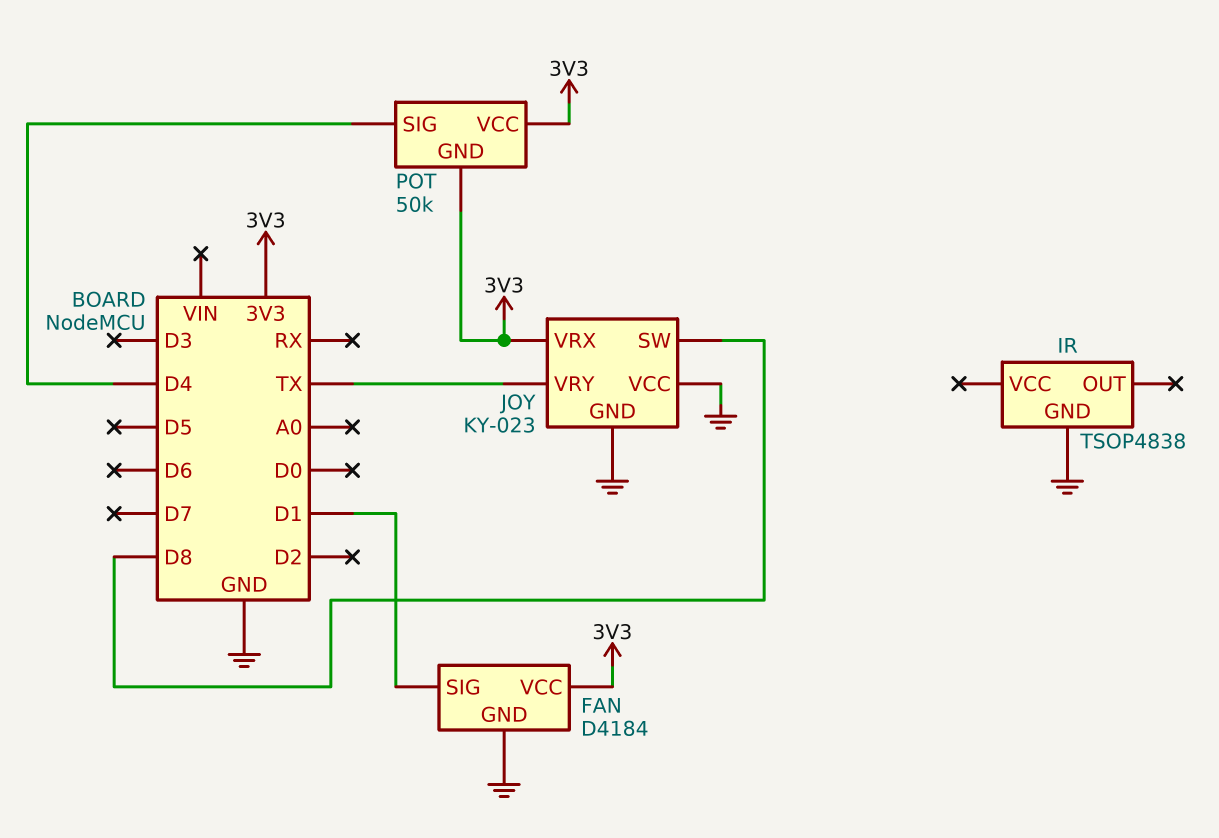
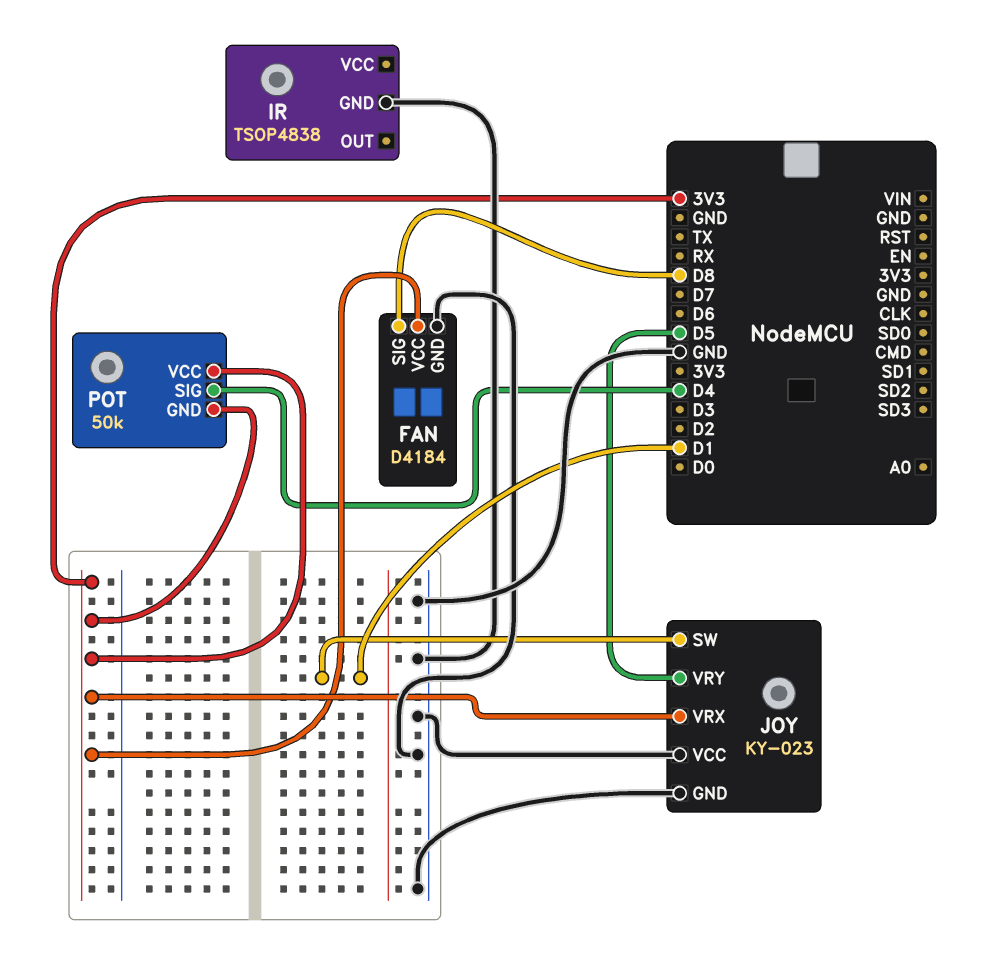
FAN pin SIG: D1 -> D8
JOY pin SW: D8 -> D1
JOY pin VRY: TX -> D5

